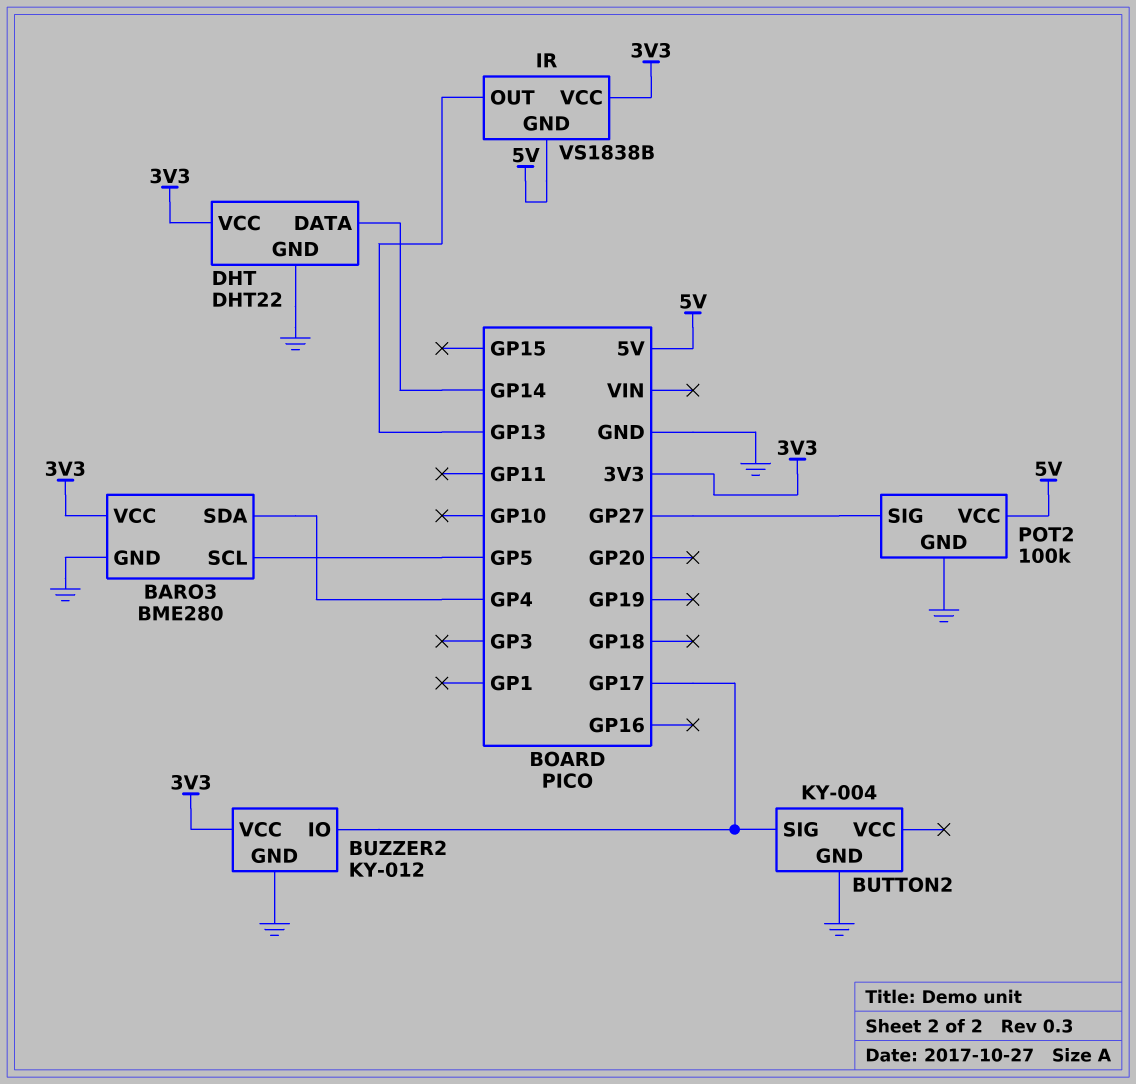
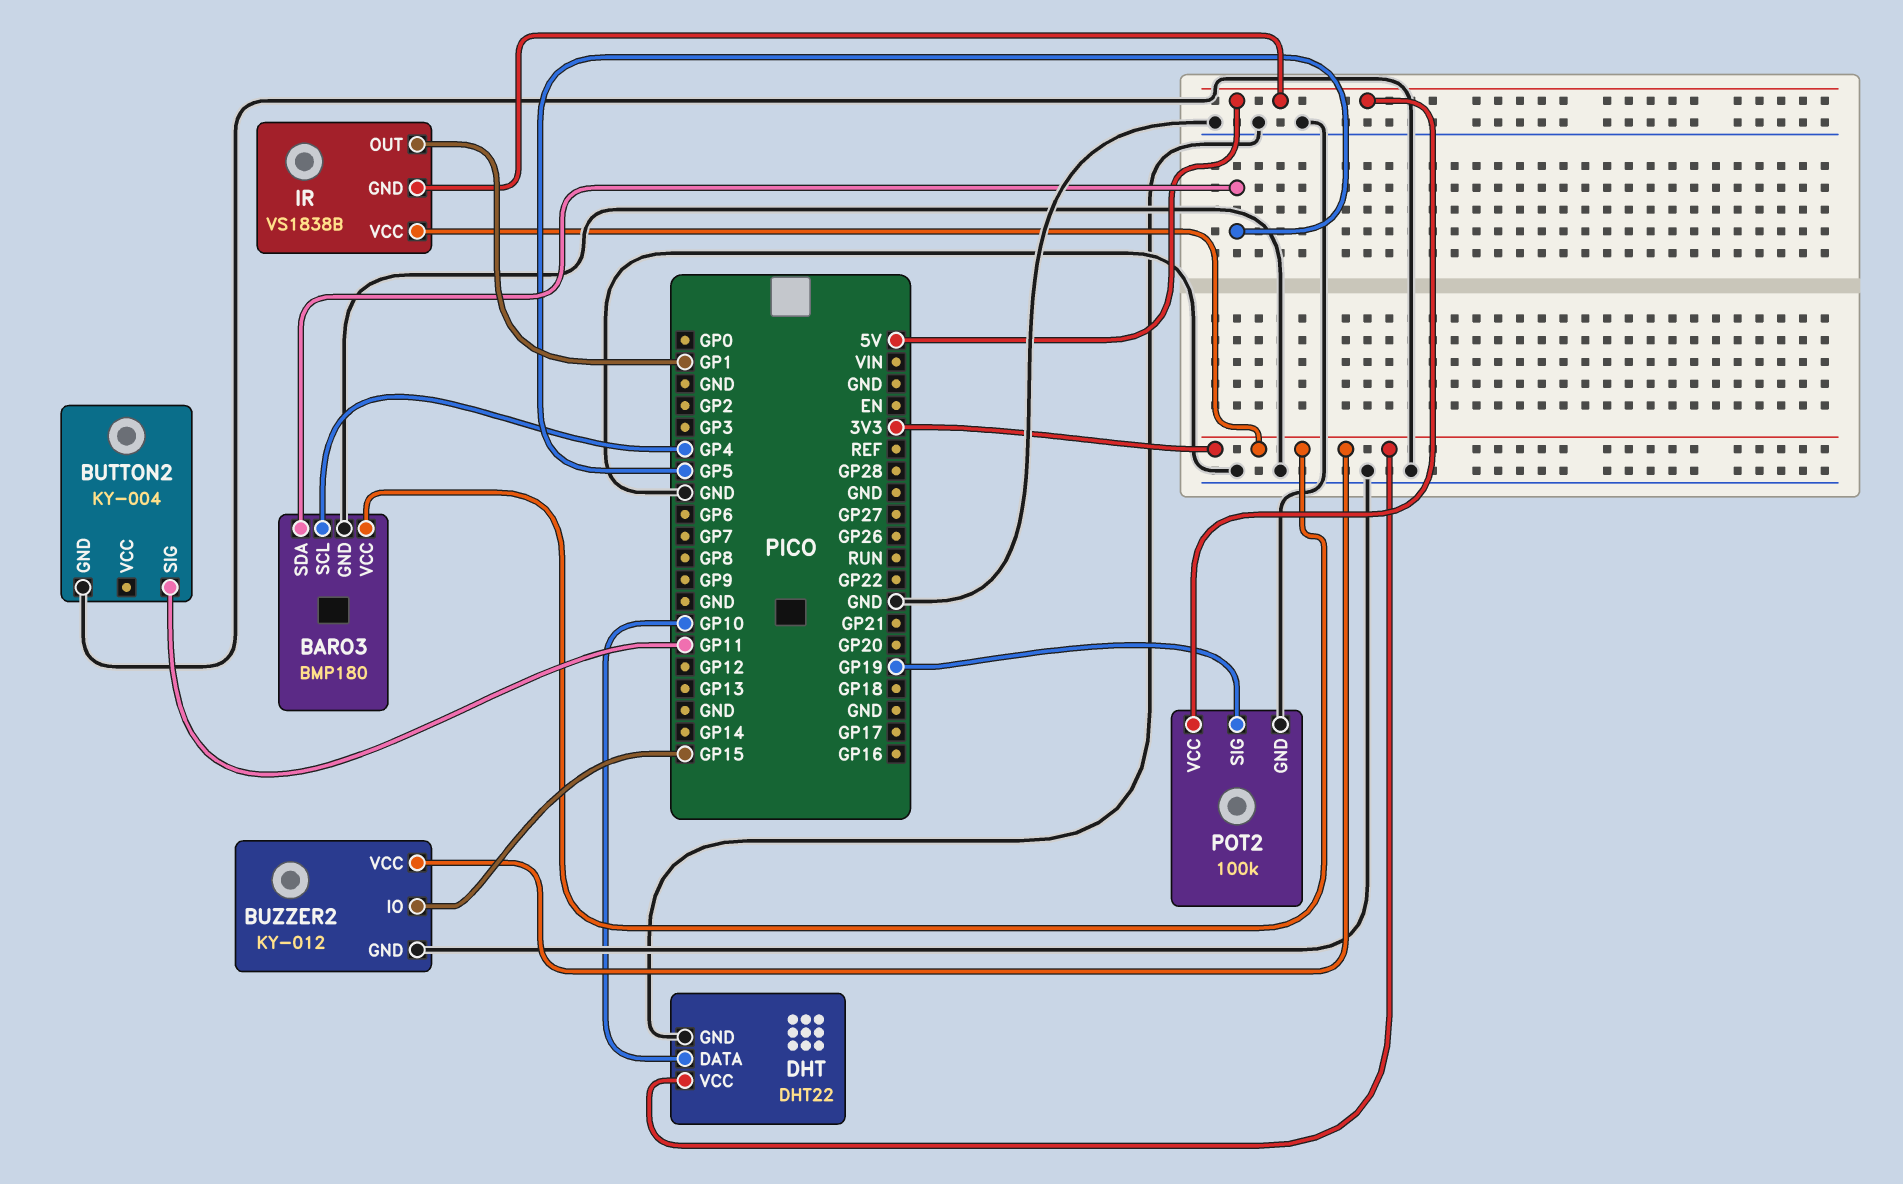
BARO3: BME280 -> BMP180
BARO3 pin SCL: GP5 -> GP4
BARO3 pin SDA: GP4 -> GP5
BUTTON2 pin SIG: GP17 -> GP11
BUZZER2 pin IO: GP17 -> GP15
DHT pin DATA: GP14 -> GP10
IR pin OUT: GP13 -> GP1
POT2 pin SIG: GP27 -> GP19

